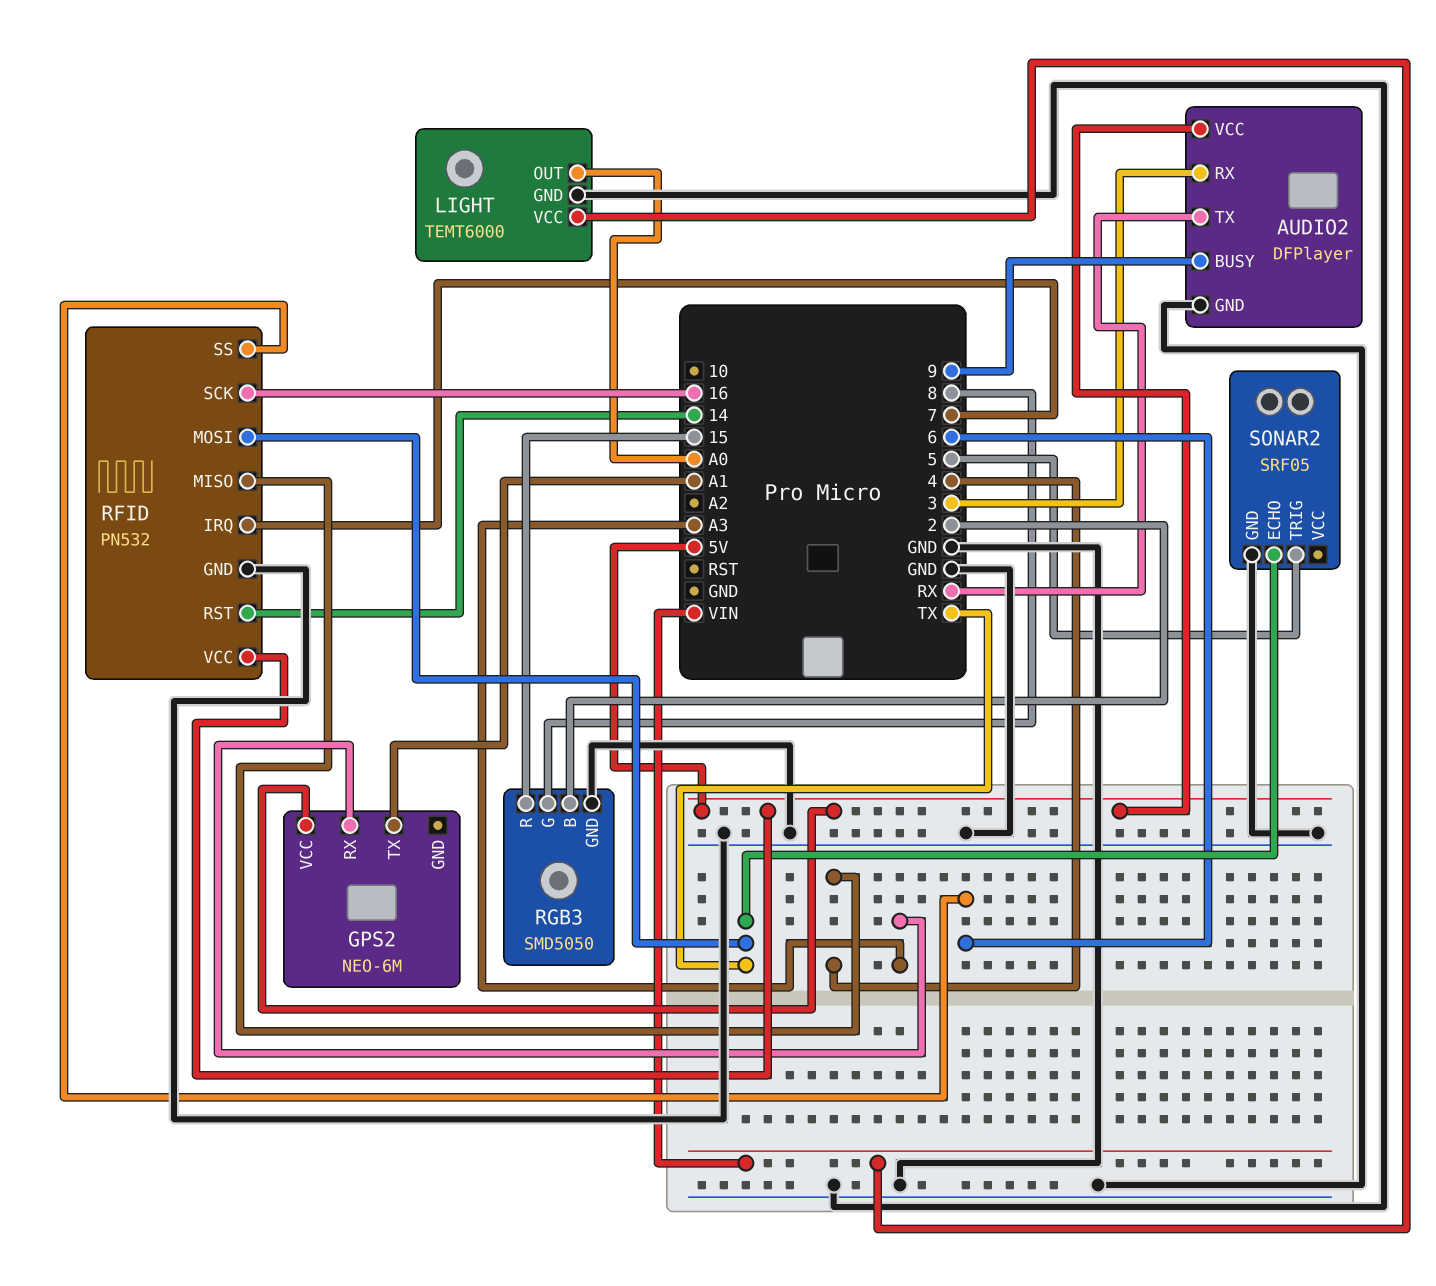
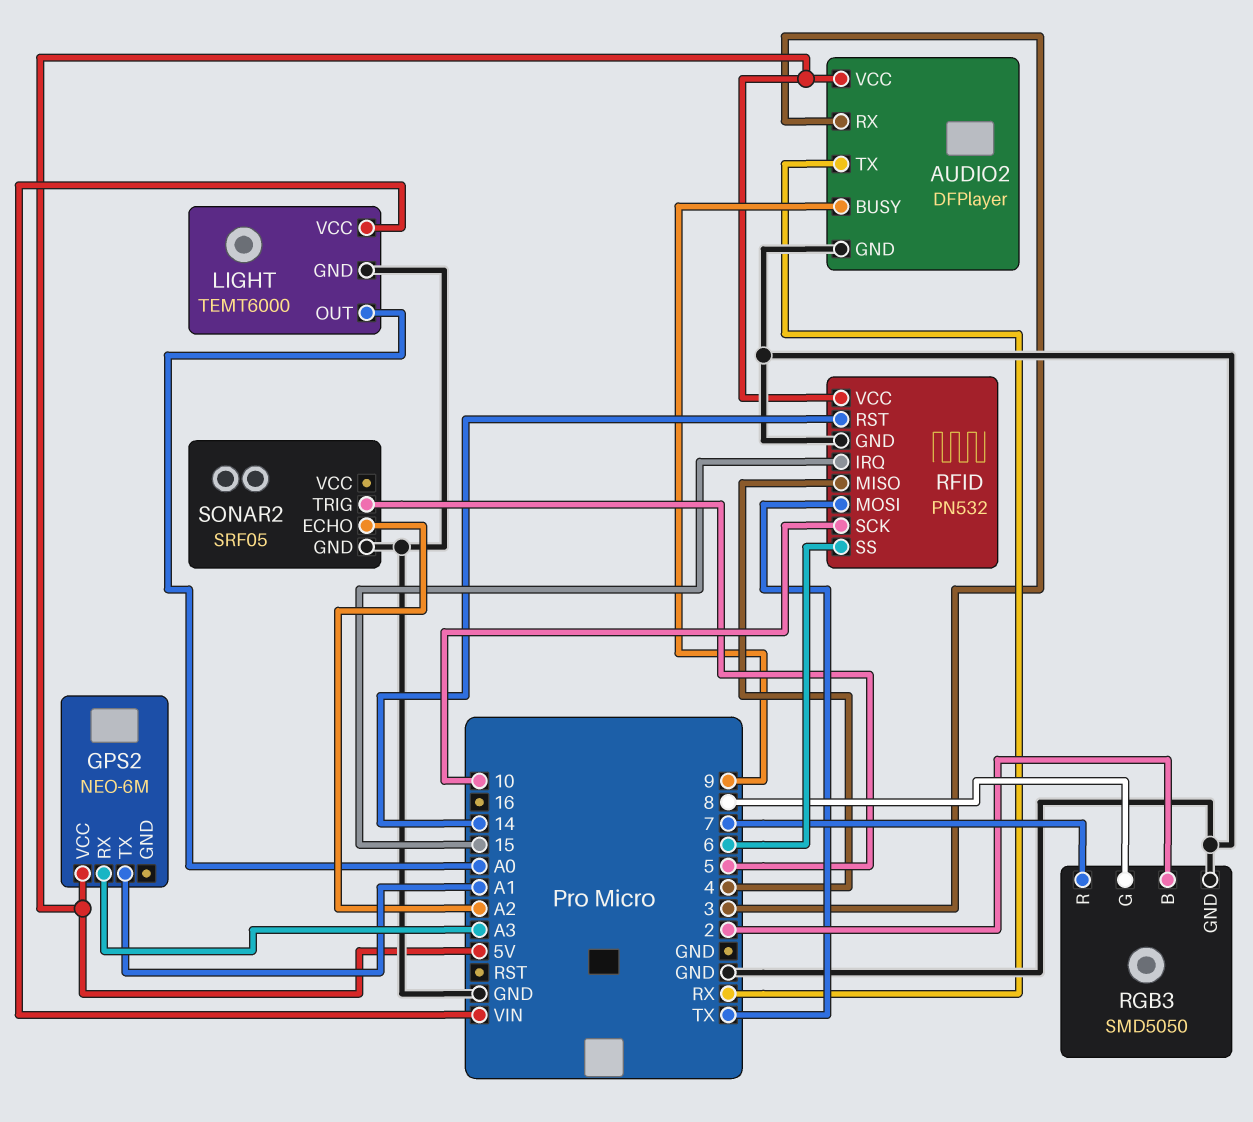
RFID pin IRQ: 7 -> 15
RFID pin SCK: 16 -> 10
RGB3 pin R: 15 -> 7
SONAR2 pin ECHO: TX -> A2

